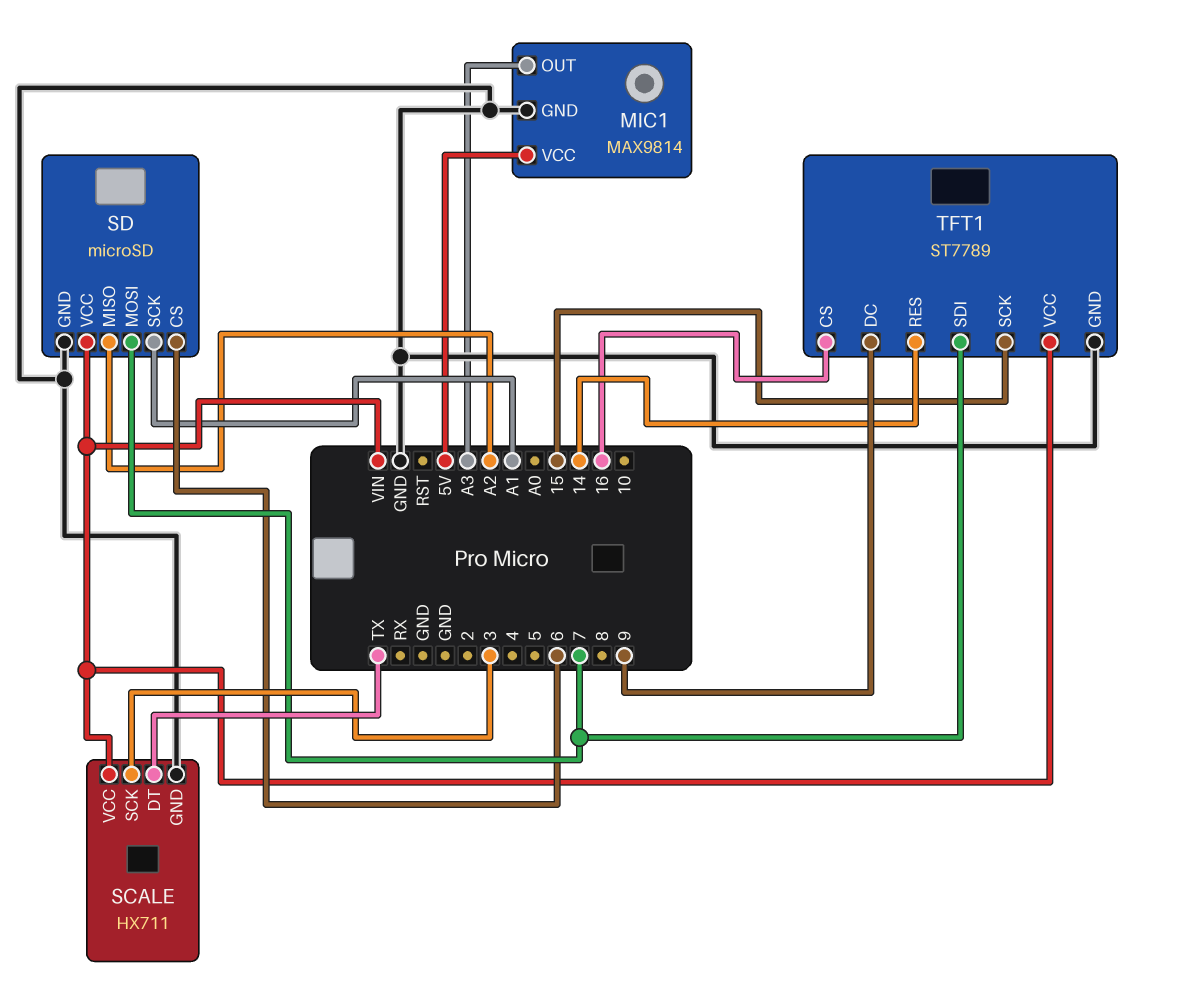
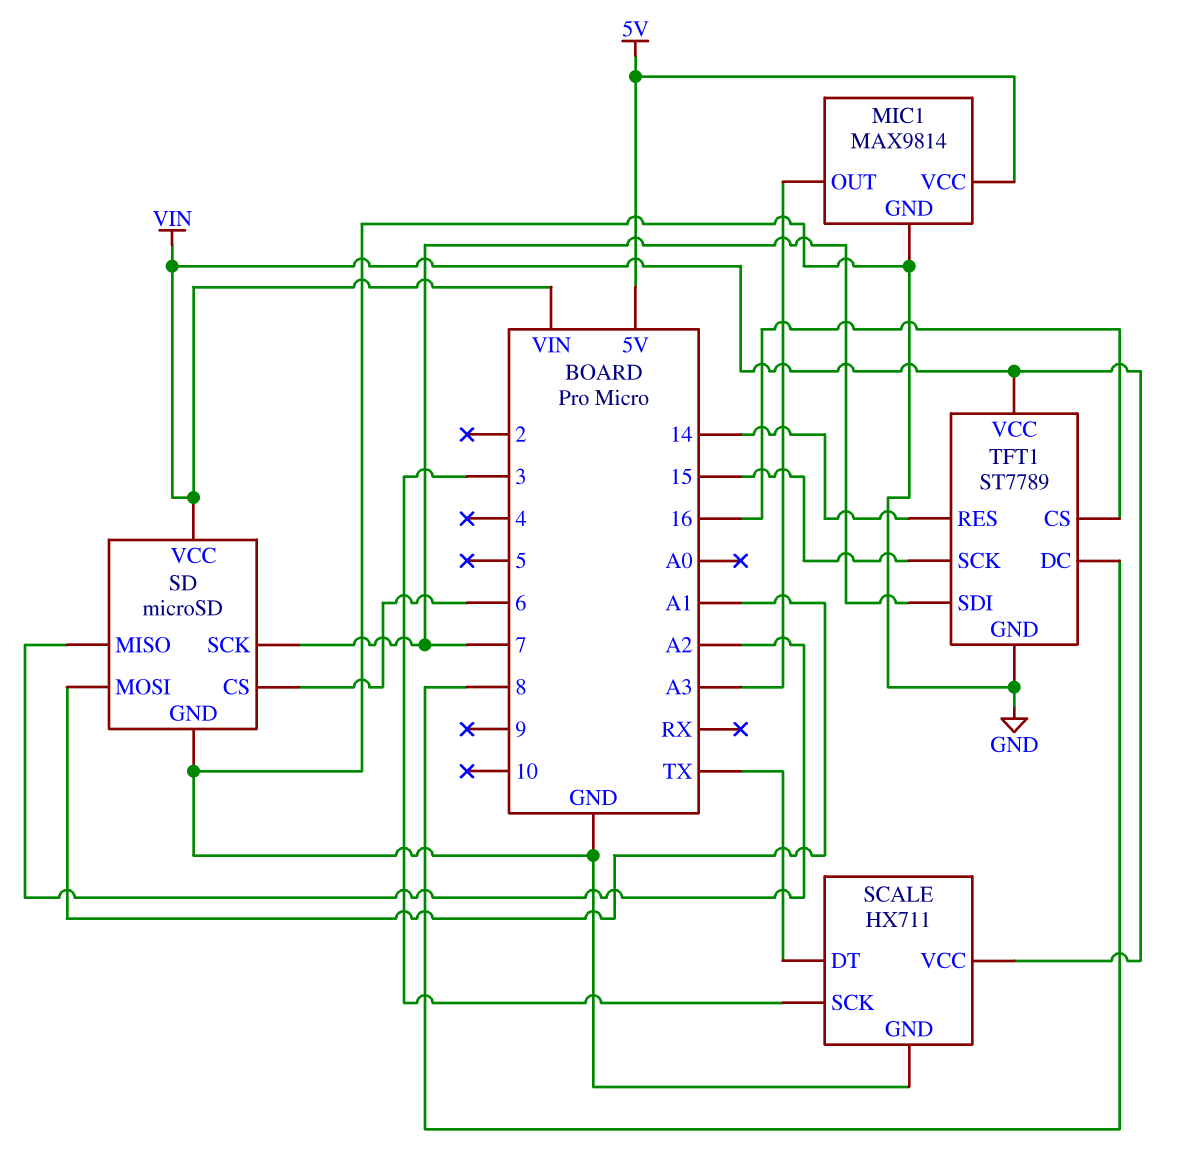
SD pin MOSI: 7 -> A1
SD pin SCK: A1 -> 7
TFT1 pin DC: 9 -> 8

